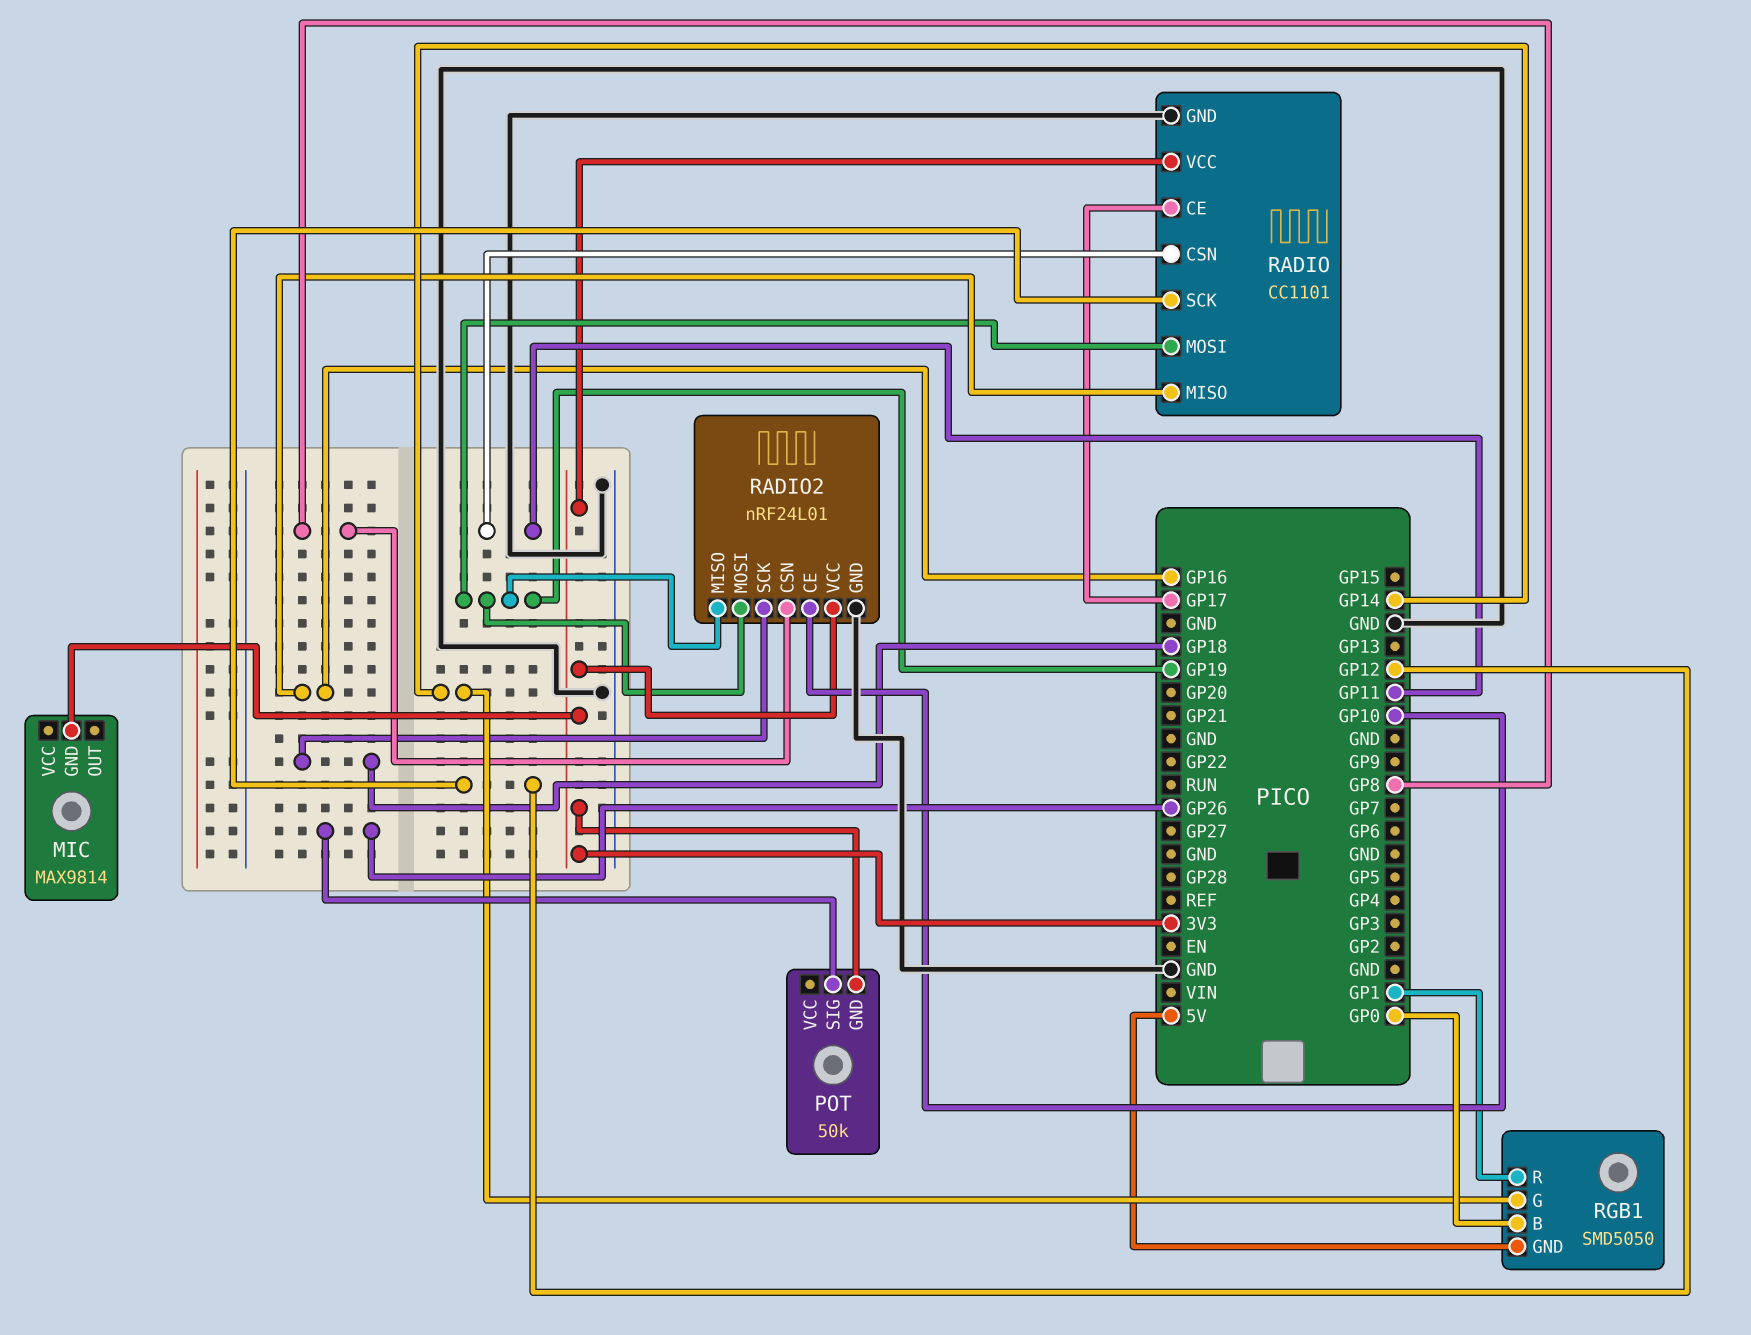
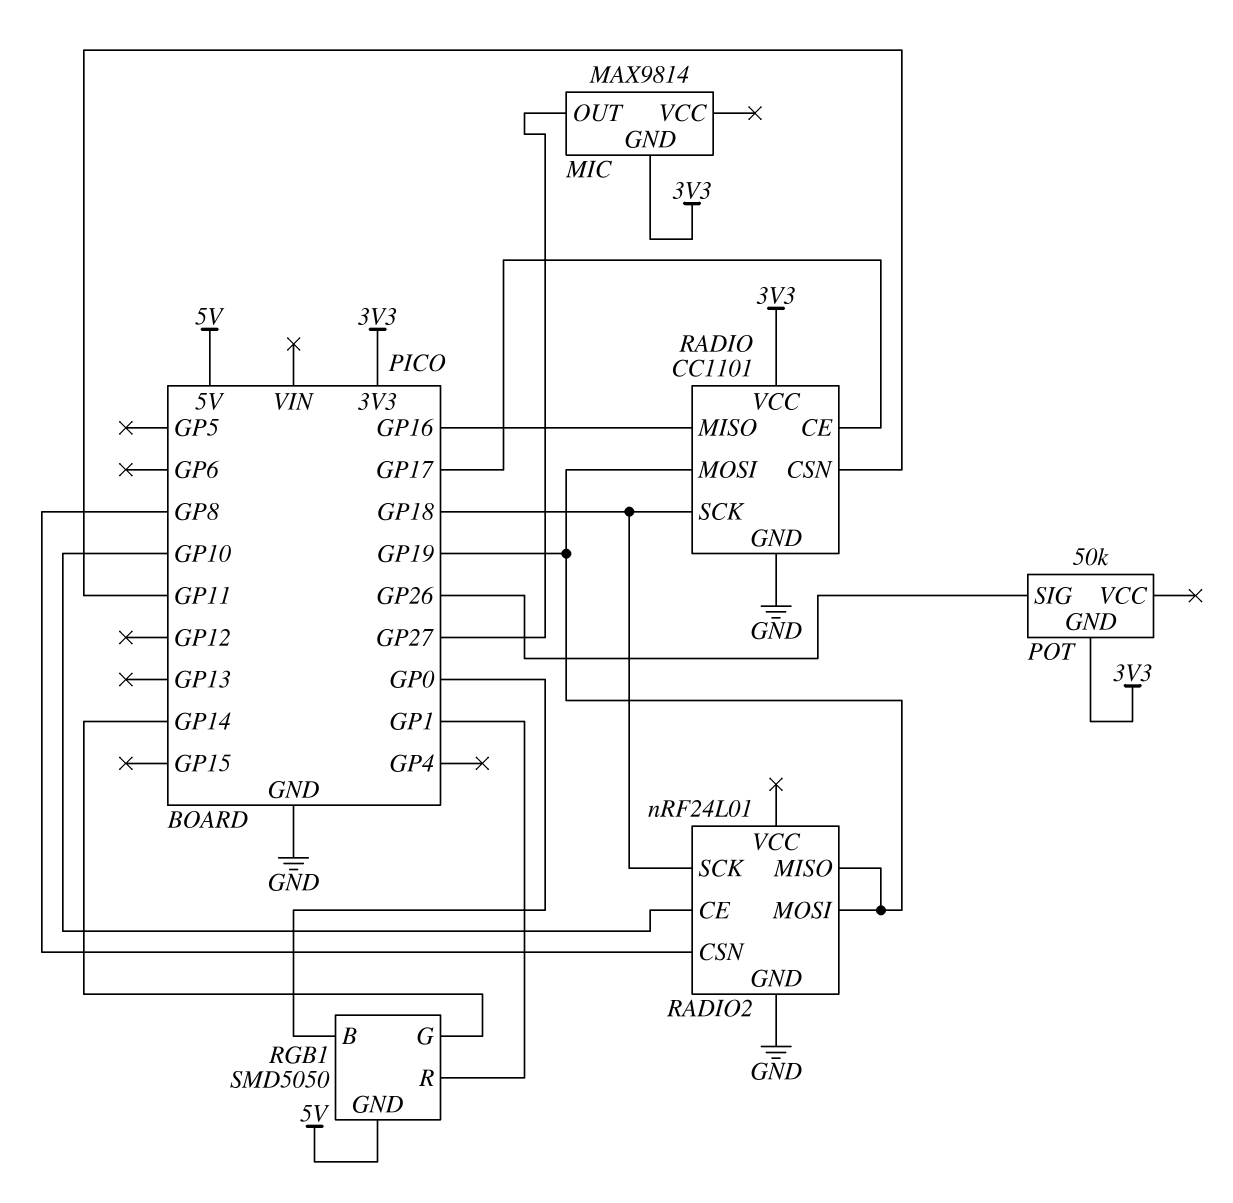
MIC pin OUT: none -> GP27
RADIO pin SCK: GP12 -> GP18
RADIO2 pin VCC: 3V3 -> none

